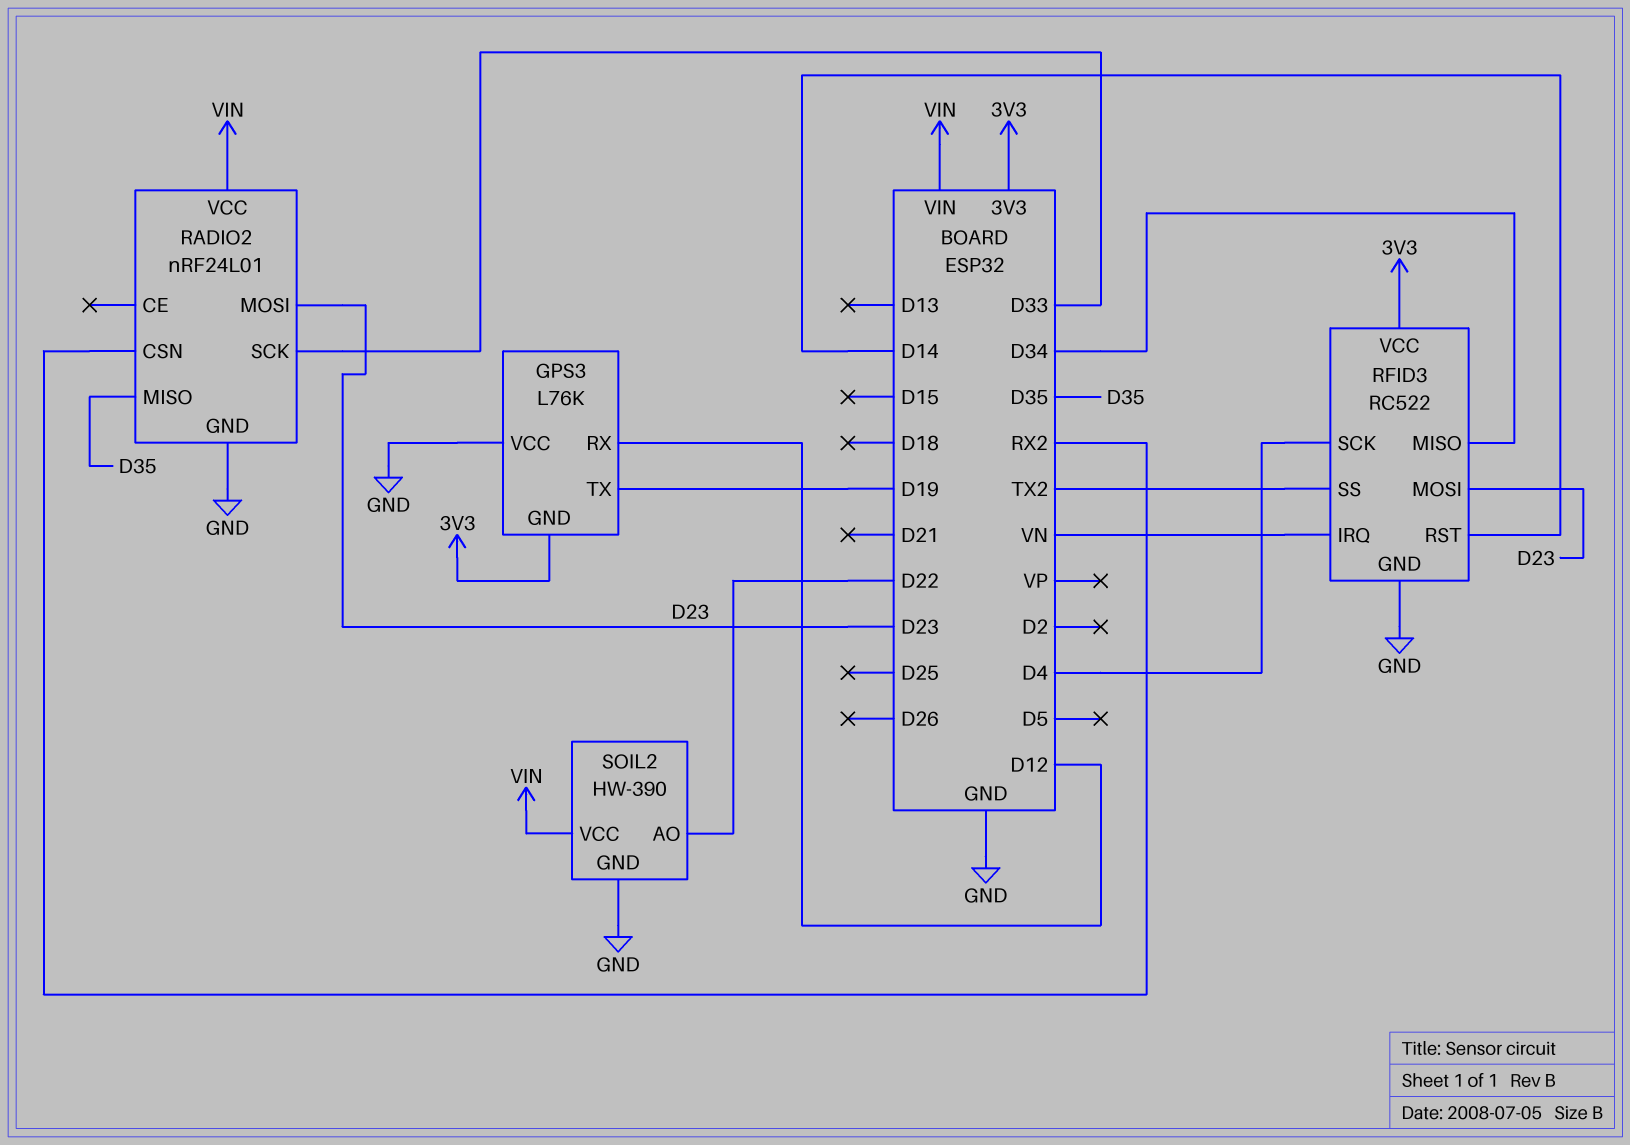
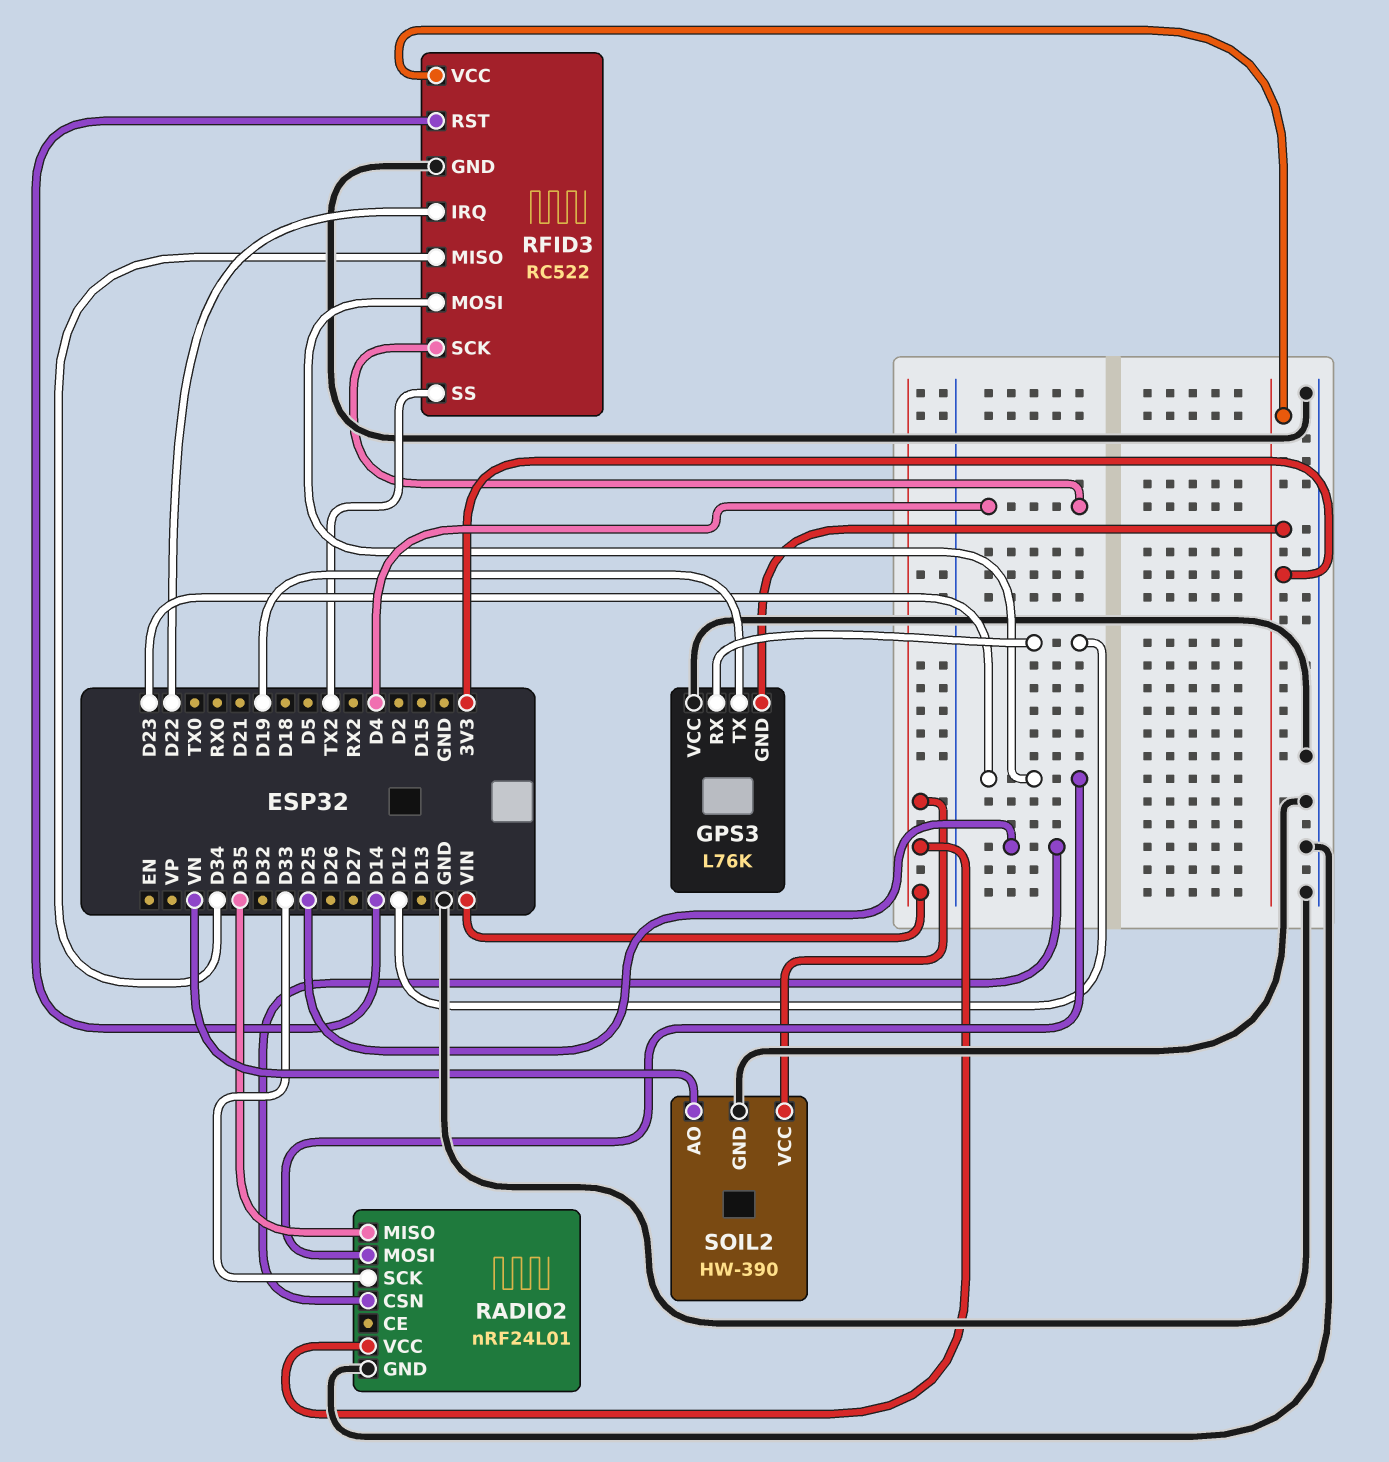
RADIO2 pin CSN: RX2 -> D25
RFID3 pin IRQ: VN -> D22
SOIL2 pin AO: D22 -> VN

